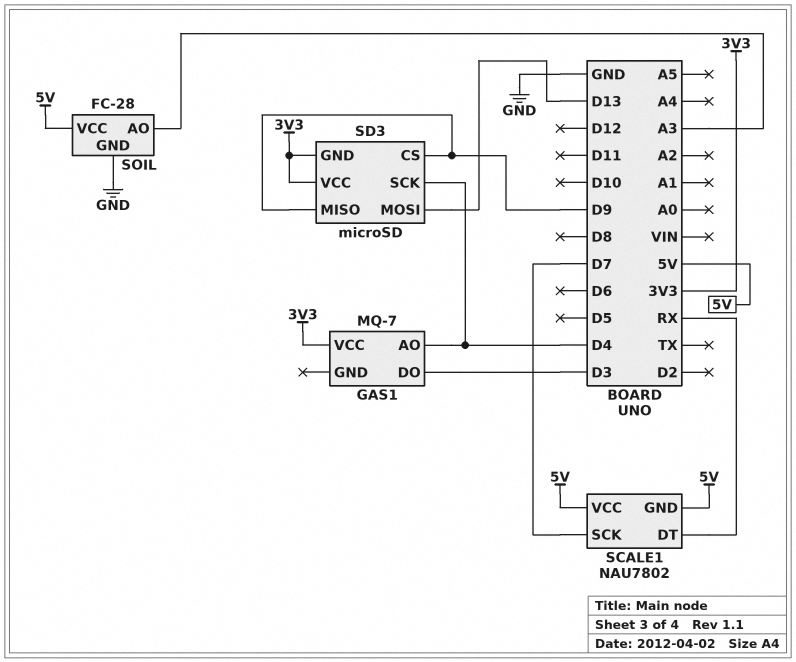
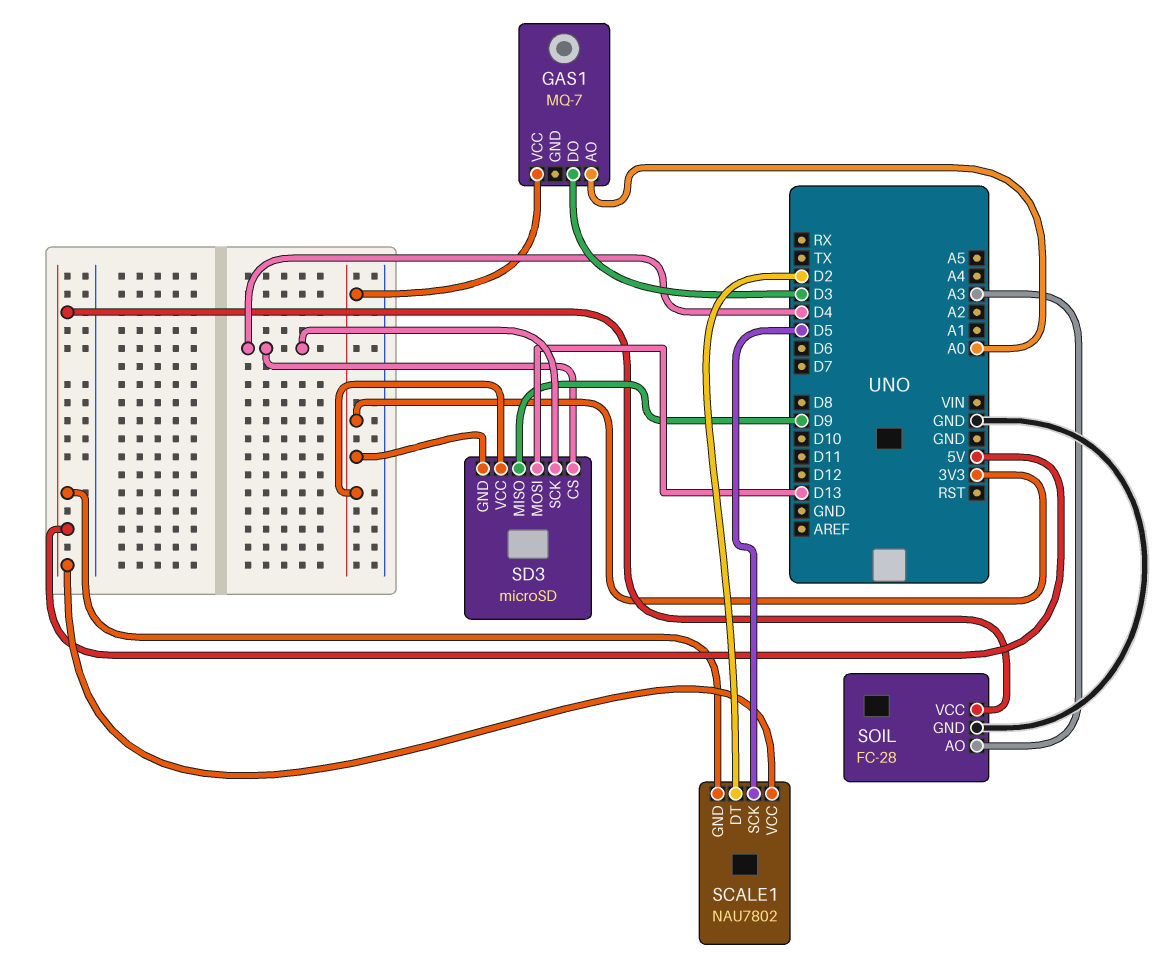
GAS1 pin AO: D4 -> A0
SCALE1 pin DT: RX -> D2
SCALE1 pin SCK: D7 -> D5
SD3 pin CS: D9 -> D4

